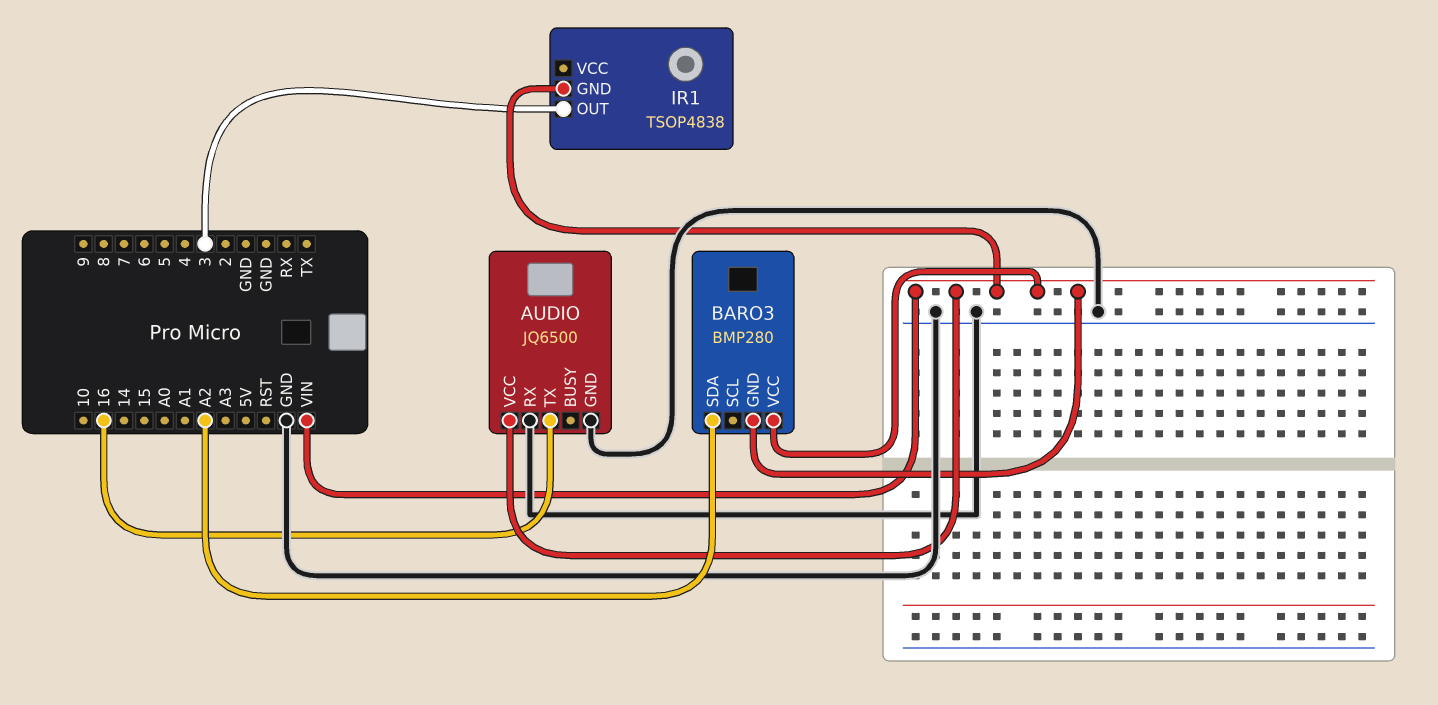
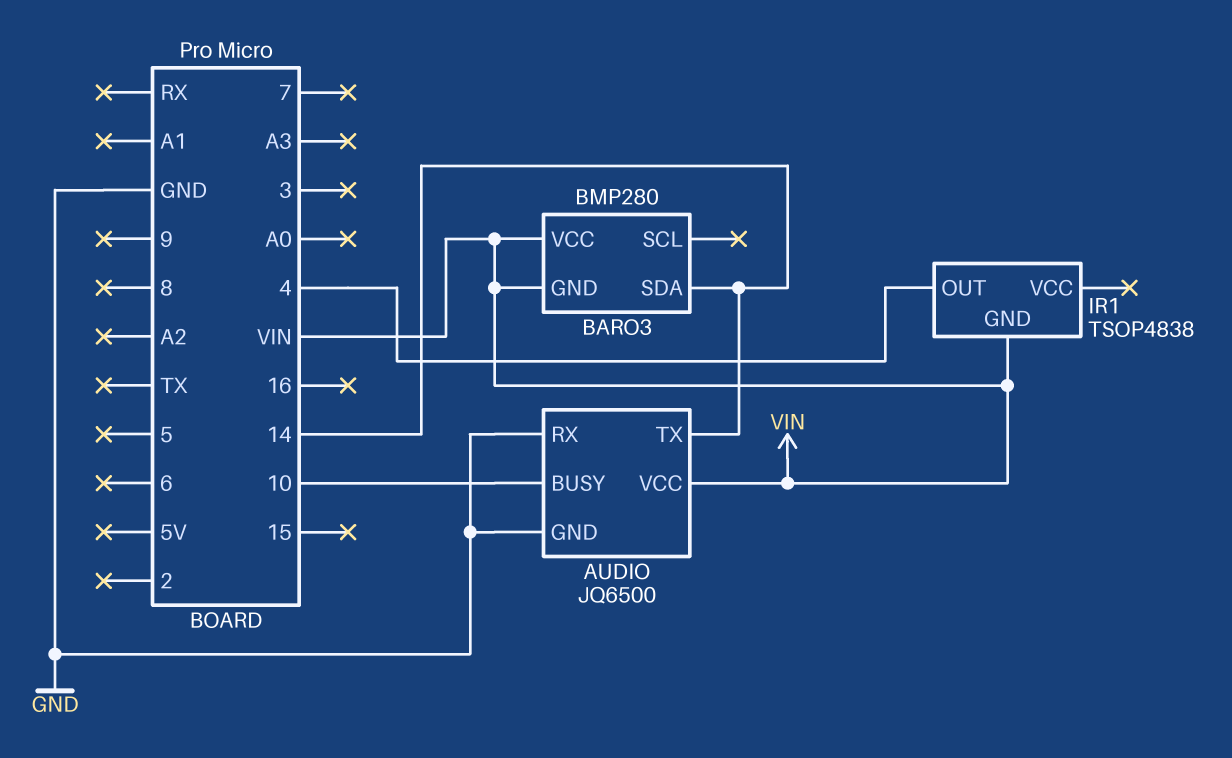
AUDIO pin BUSY: none -> 10
AUDIO pin TX: 16 -> 14
BARO3 pin SDA: A2 -> 14
IR1 pin OUT: 3 -> 4

